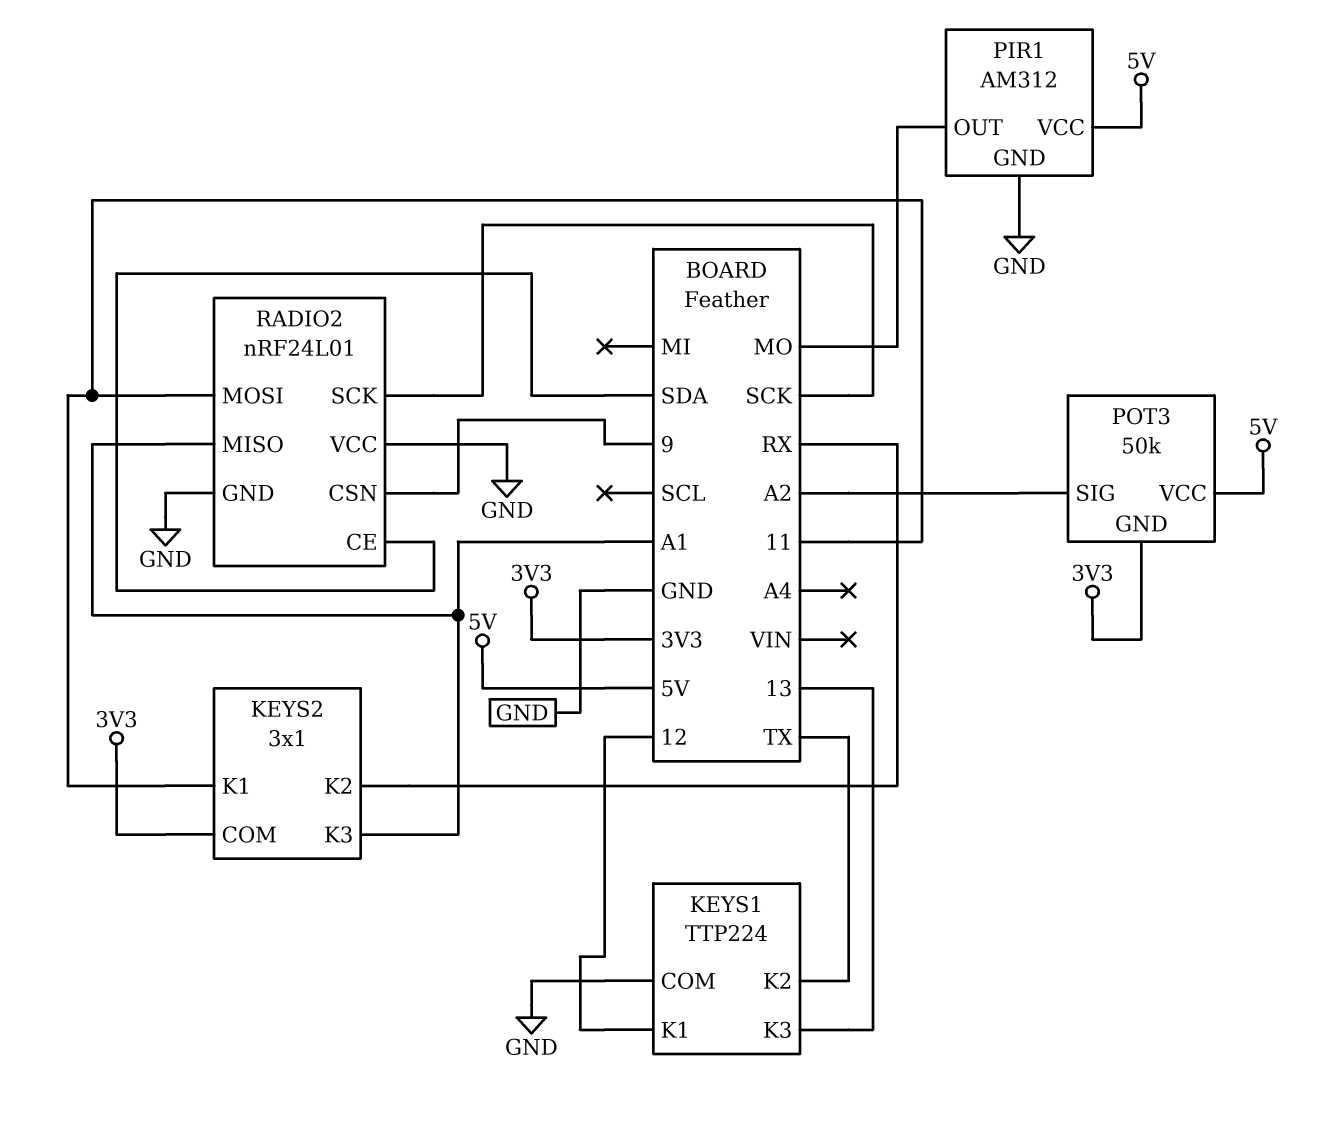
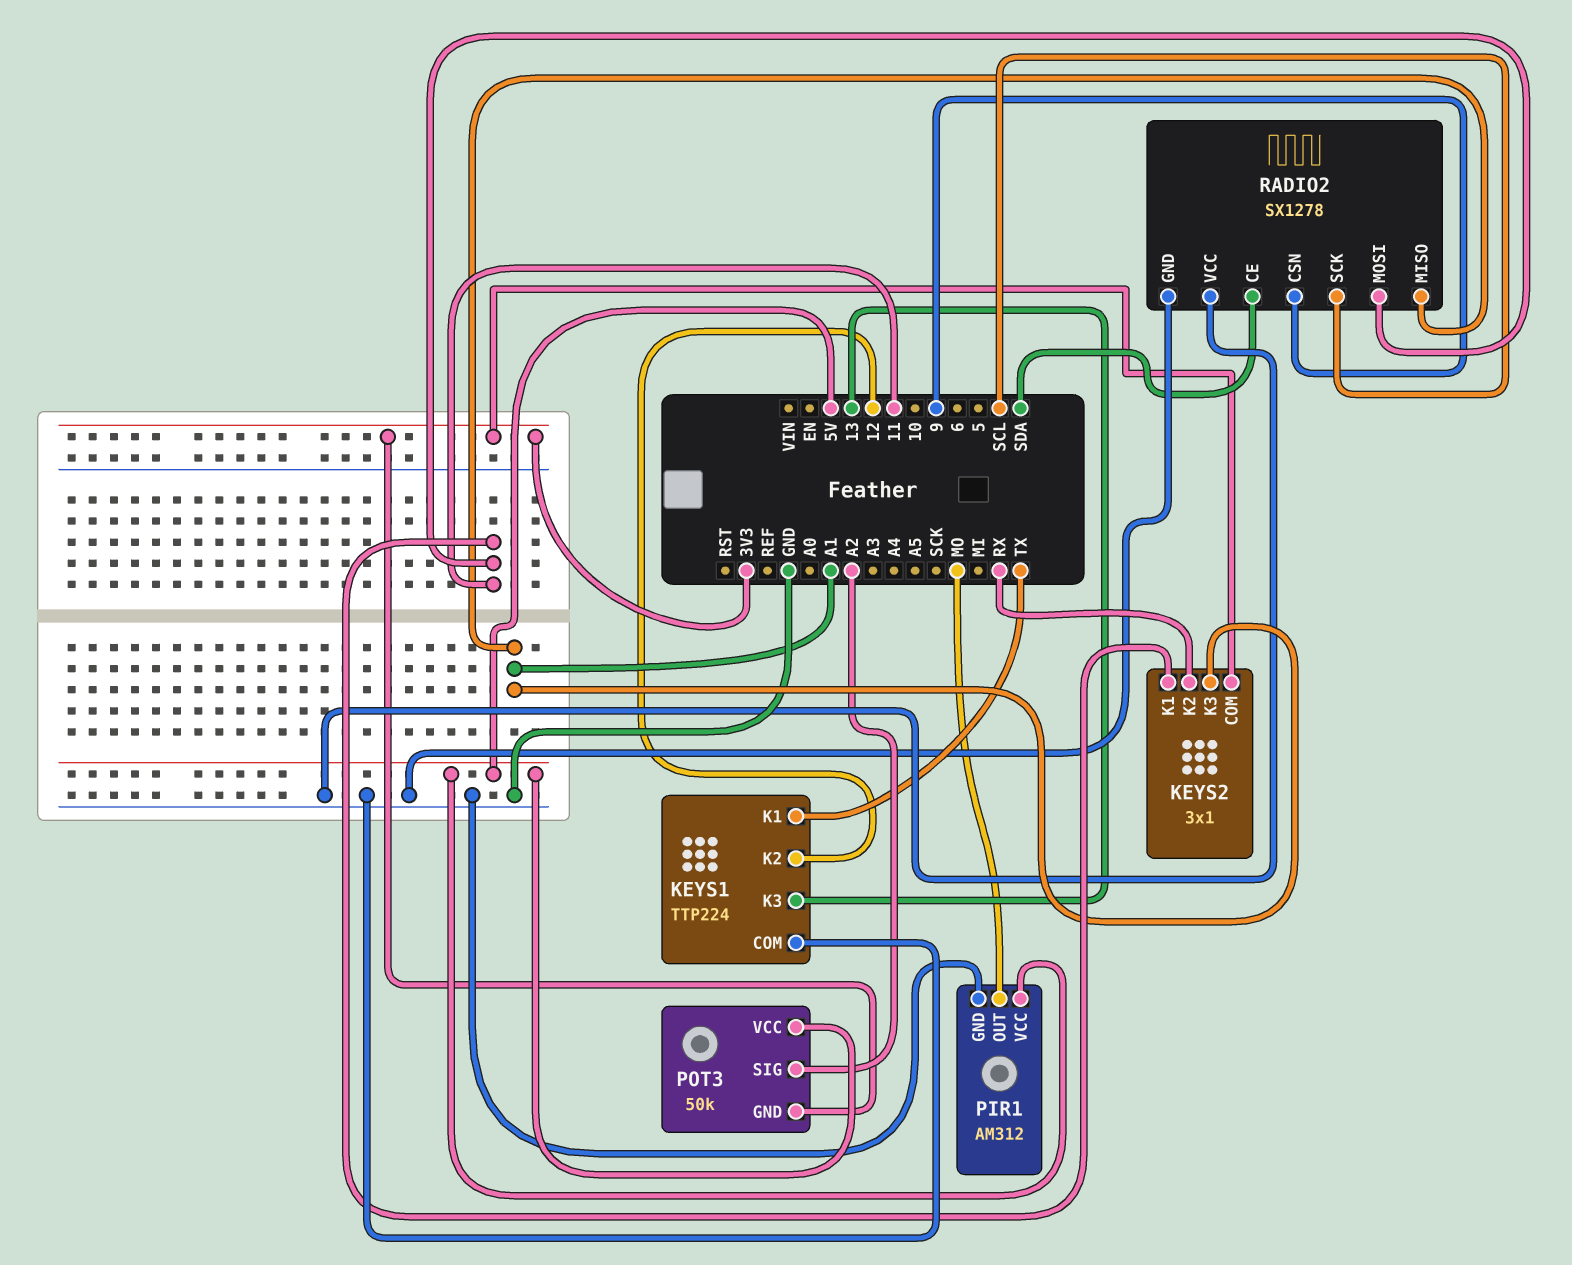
KEYS1 pin K1: 12 -> TX
KEYS1 pin K2: TX -> 12
RADIO2: nRF24L01 -> SX1278
RADIO2 pin SCK: SCK -> SCL

